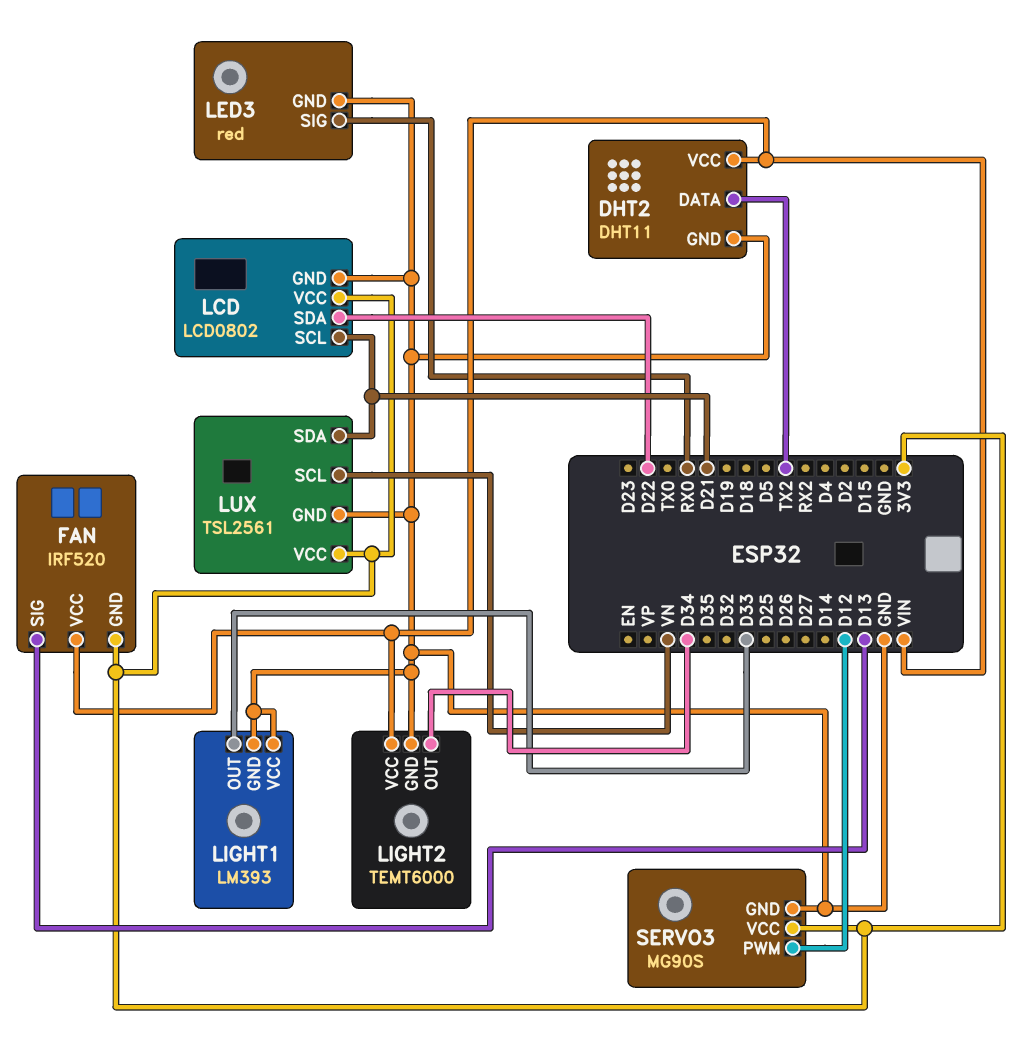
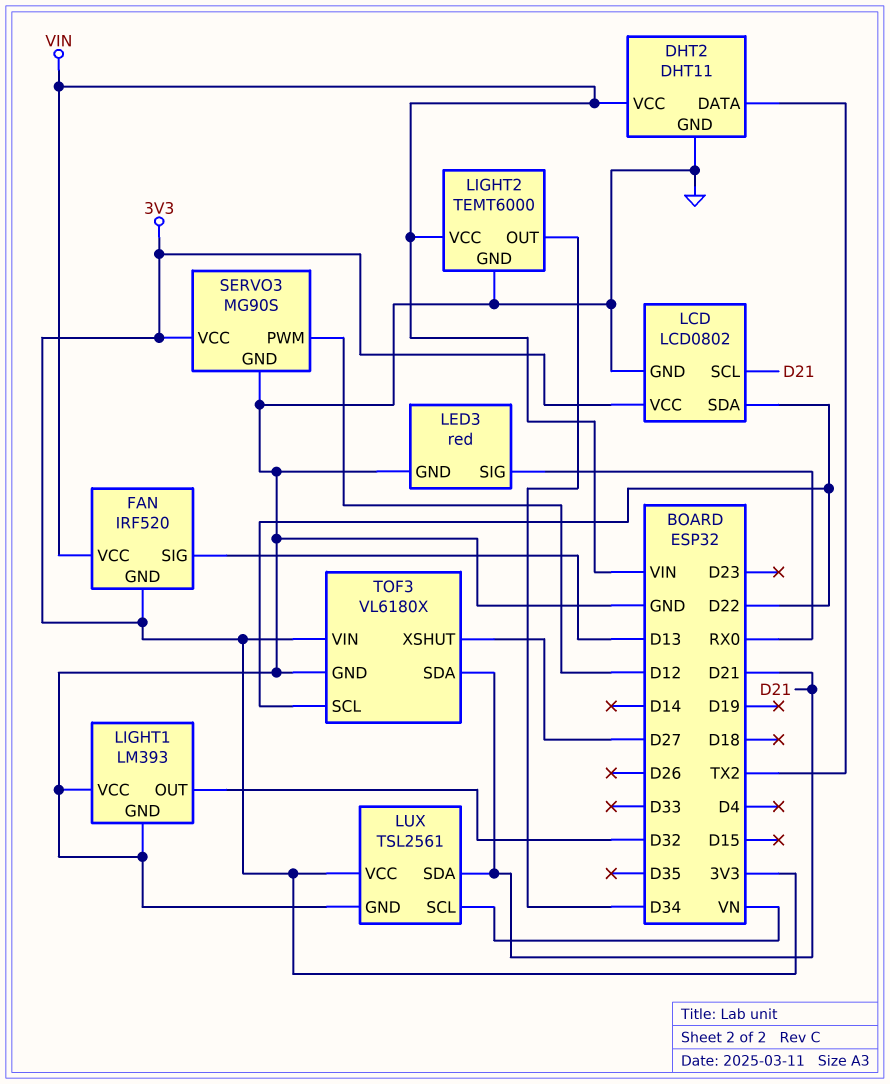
LIGHT1 pin OUT: D33 -> D32
TOF3: none -> VL6180X
TOF3 pin GND: none -> GND
TOF3 pin SCL: none -> D22
TOF3 pin SDA: none -> D21
TOF3 pin VIN: none -> 3V3
TOF3 pin XSHUT: none -> D27

